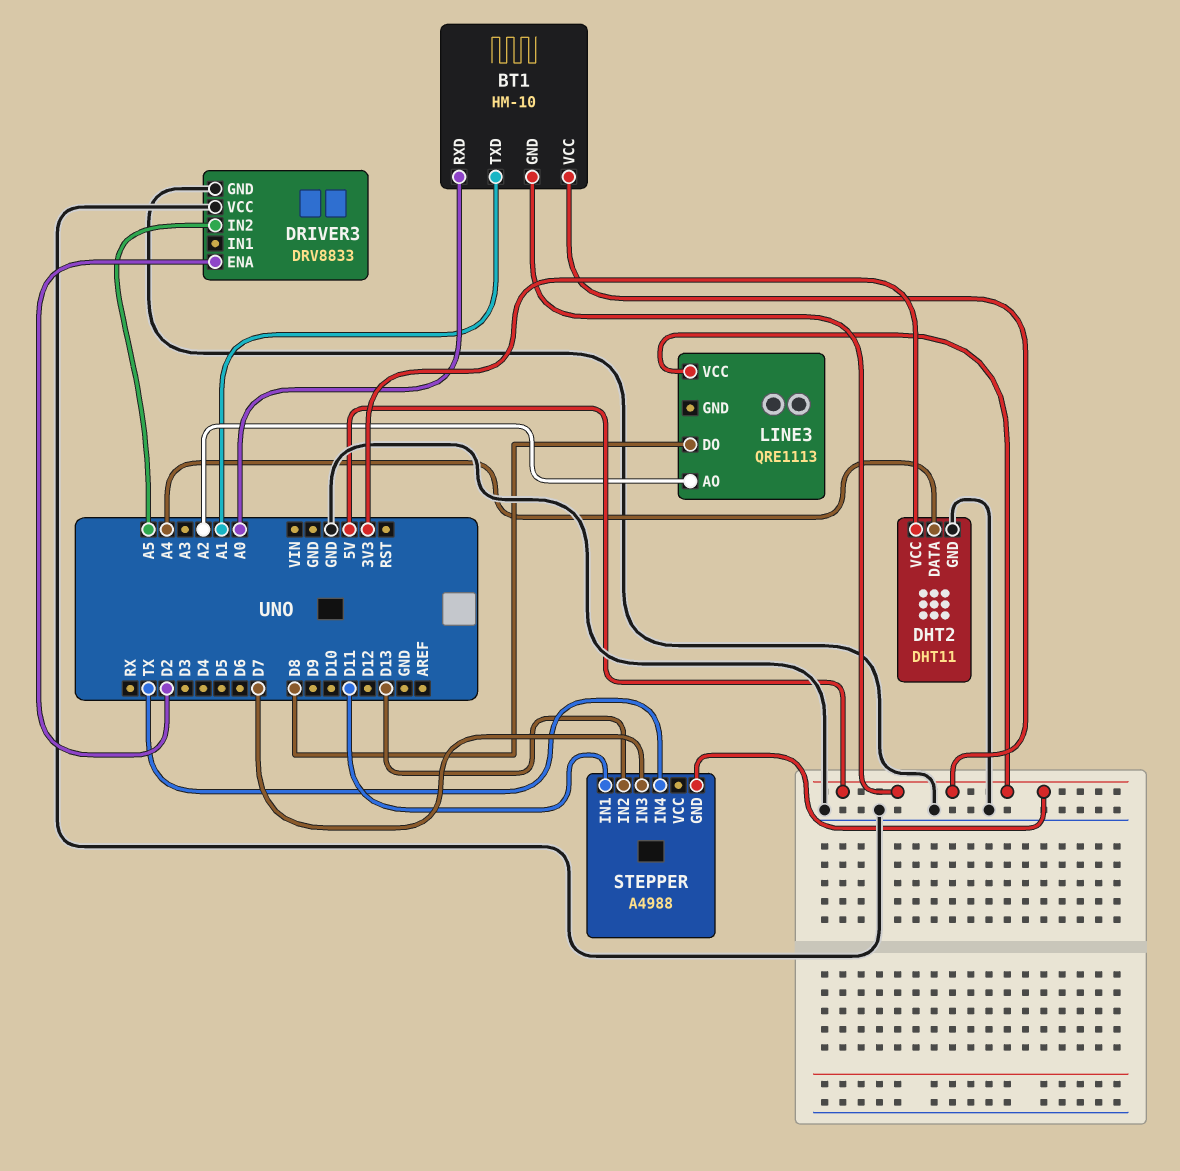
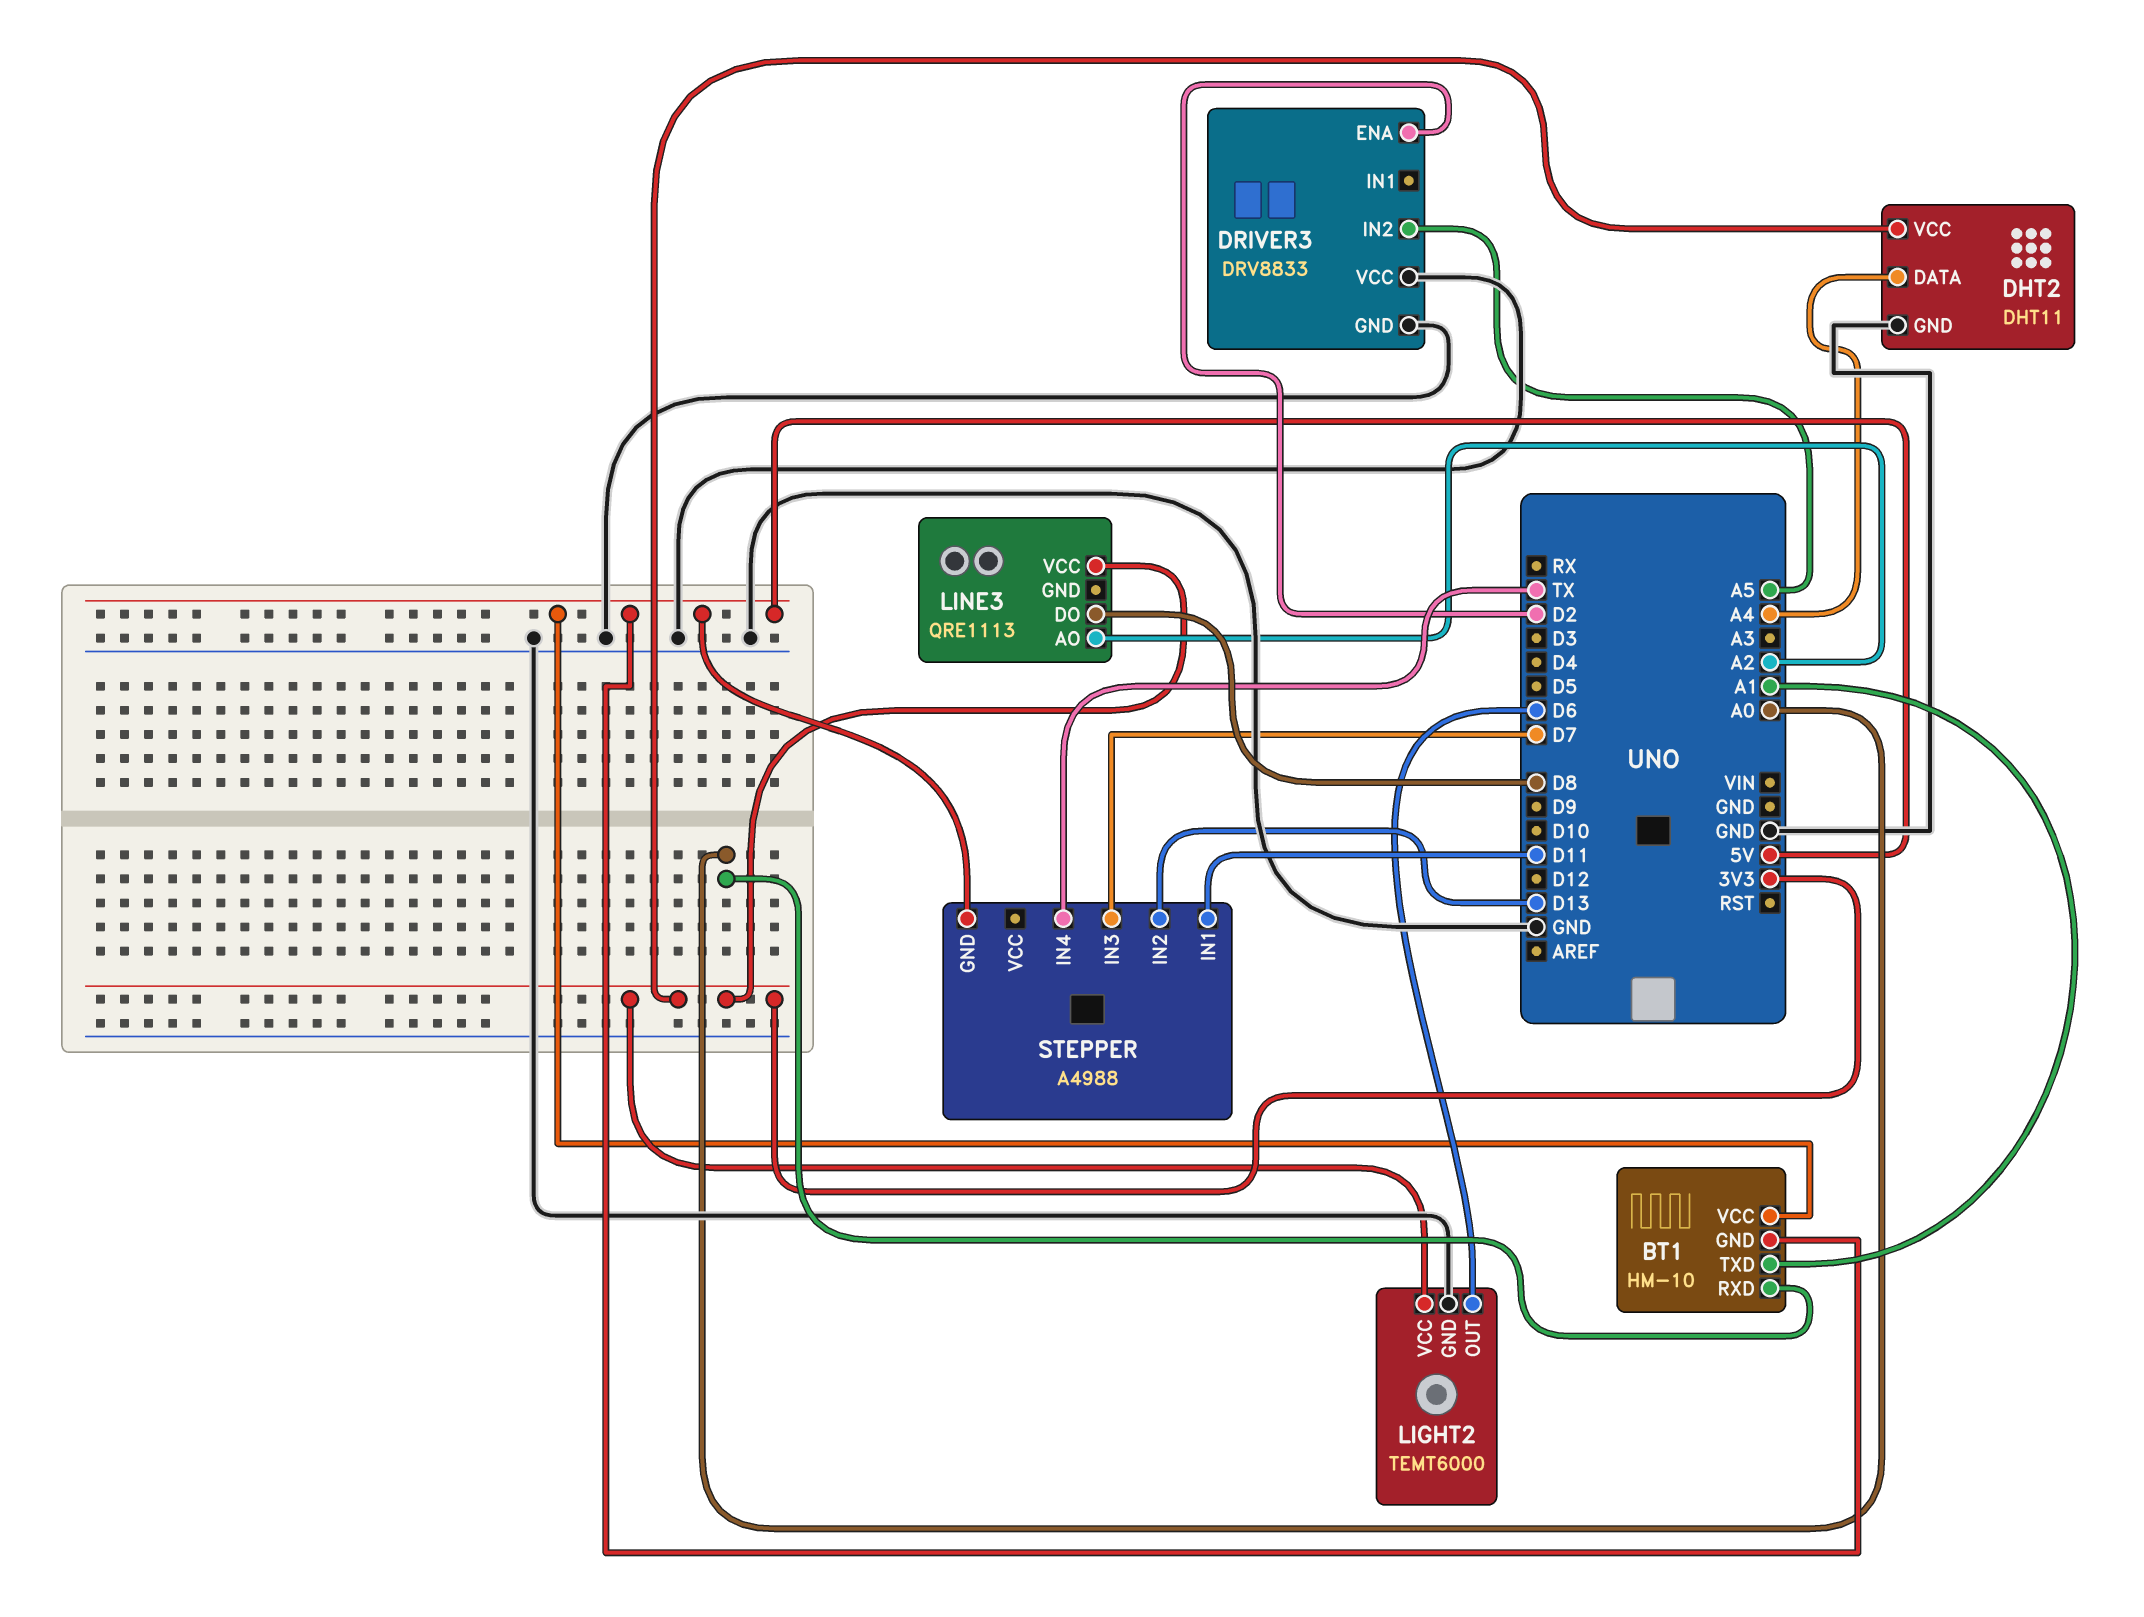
LIGHT2: none -> TEMT6000
LIGHT2 pin GND: none -> GND
LIGHT2 pin OUT: none -> D6
LIGHT2 pin VCC: none -> 3V3
LINE3 pin VCC: 5V -> 3V3

